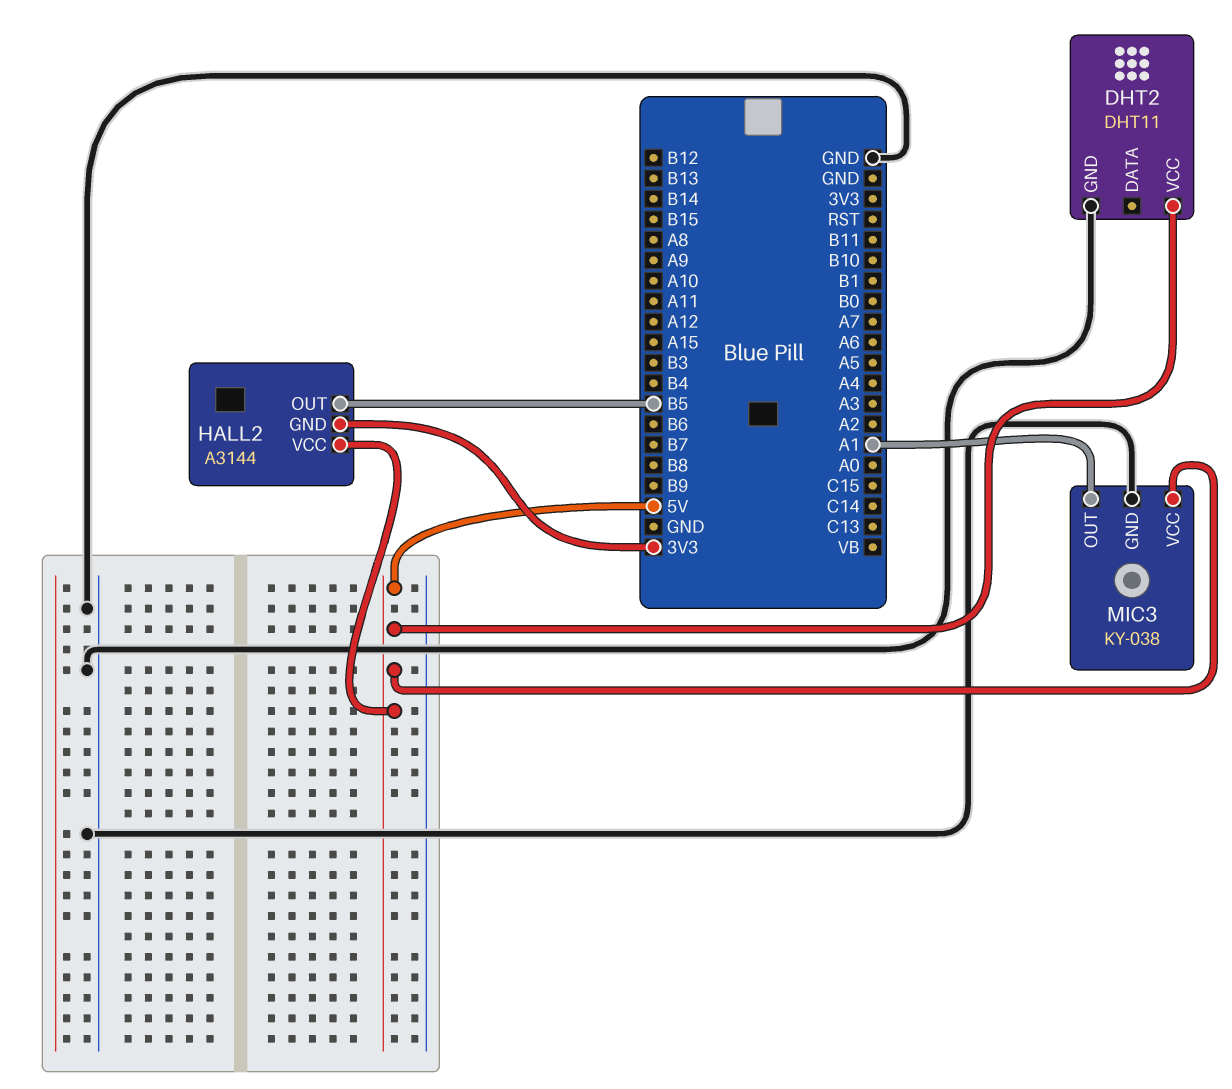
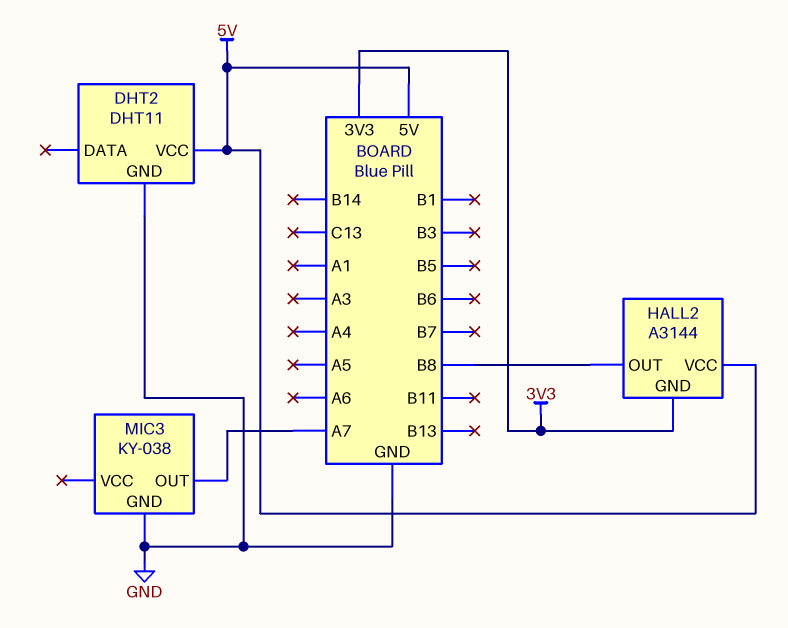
HALL2 pin OUT: B5 -> B8
MIC3 pin OUT: A1 -> A7
MIC3 pin VCC: 5V -> none

